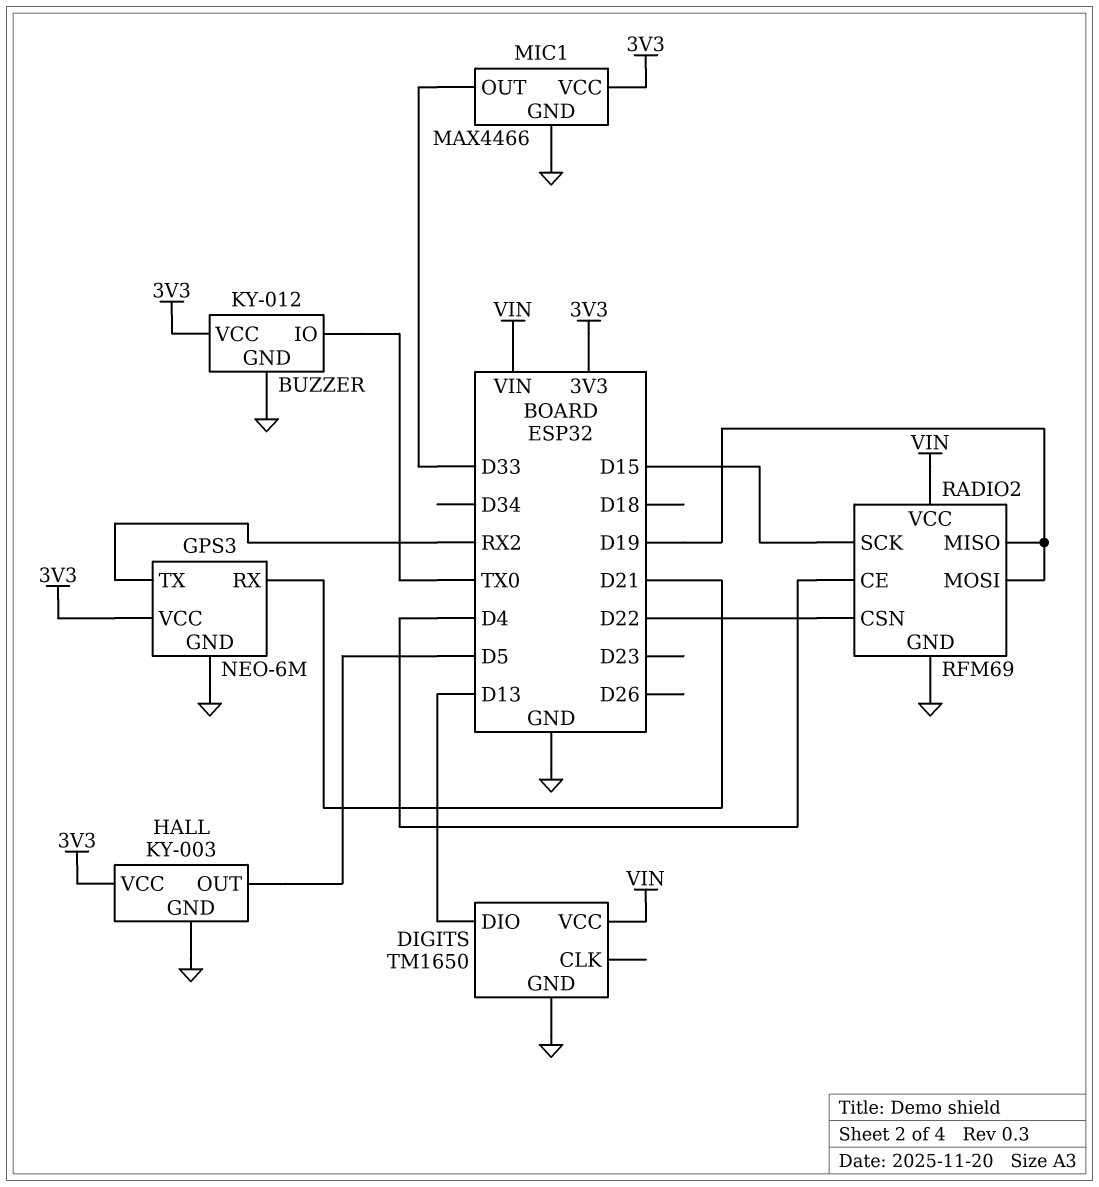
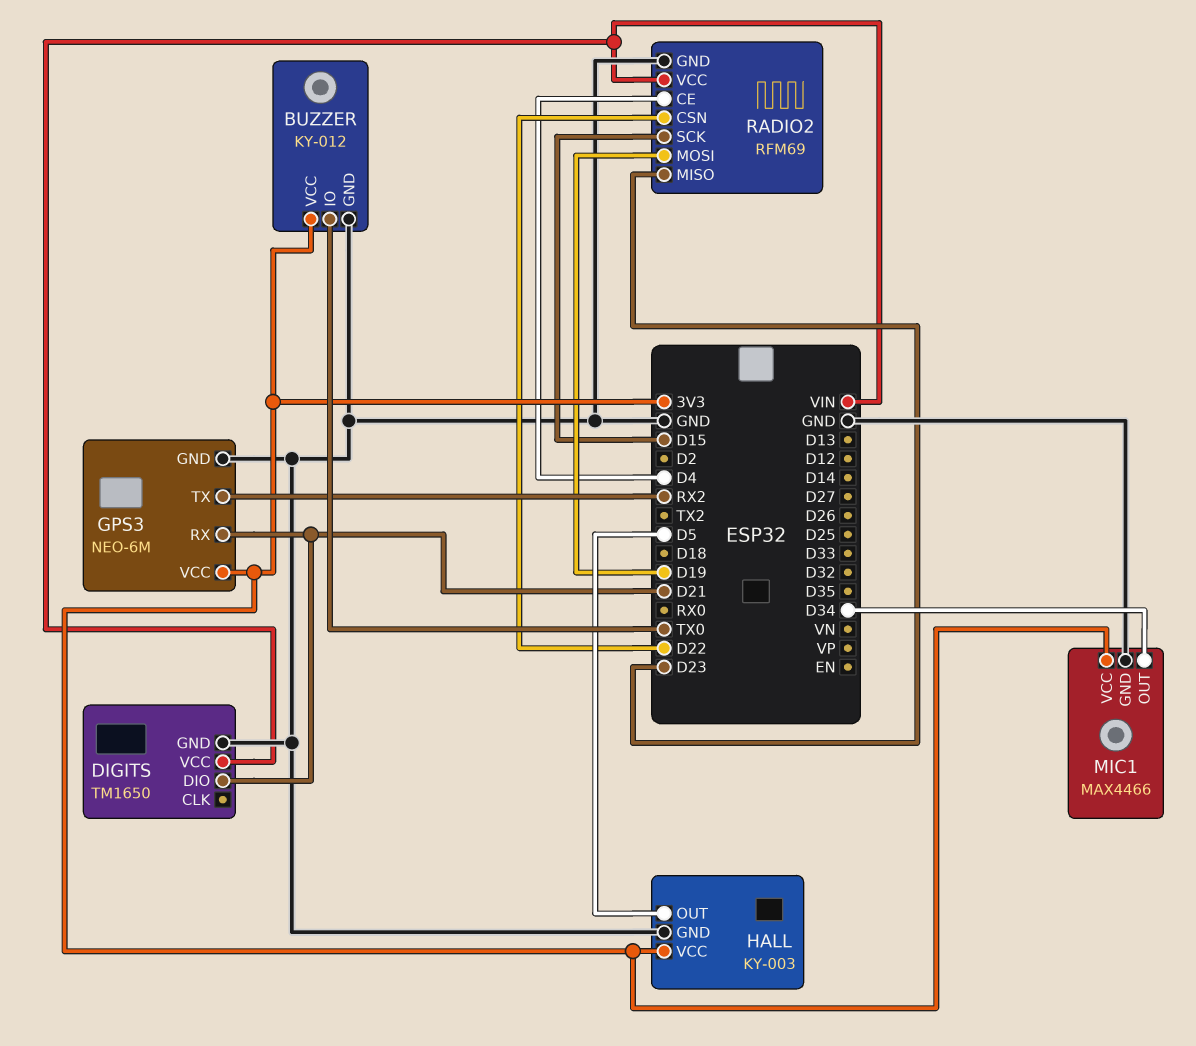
DIGITS pin DIO: D13 -> D21
MIC1 pin OUT: D33 -> D34
RADIO2 pin MISO: D19 -> D23

